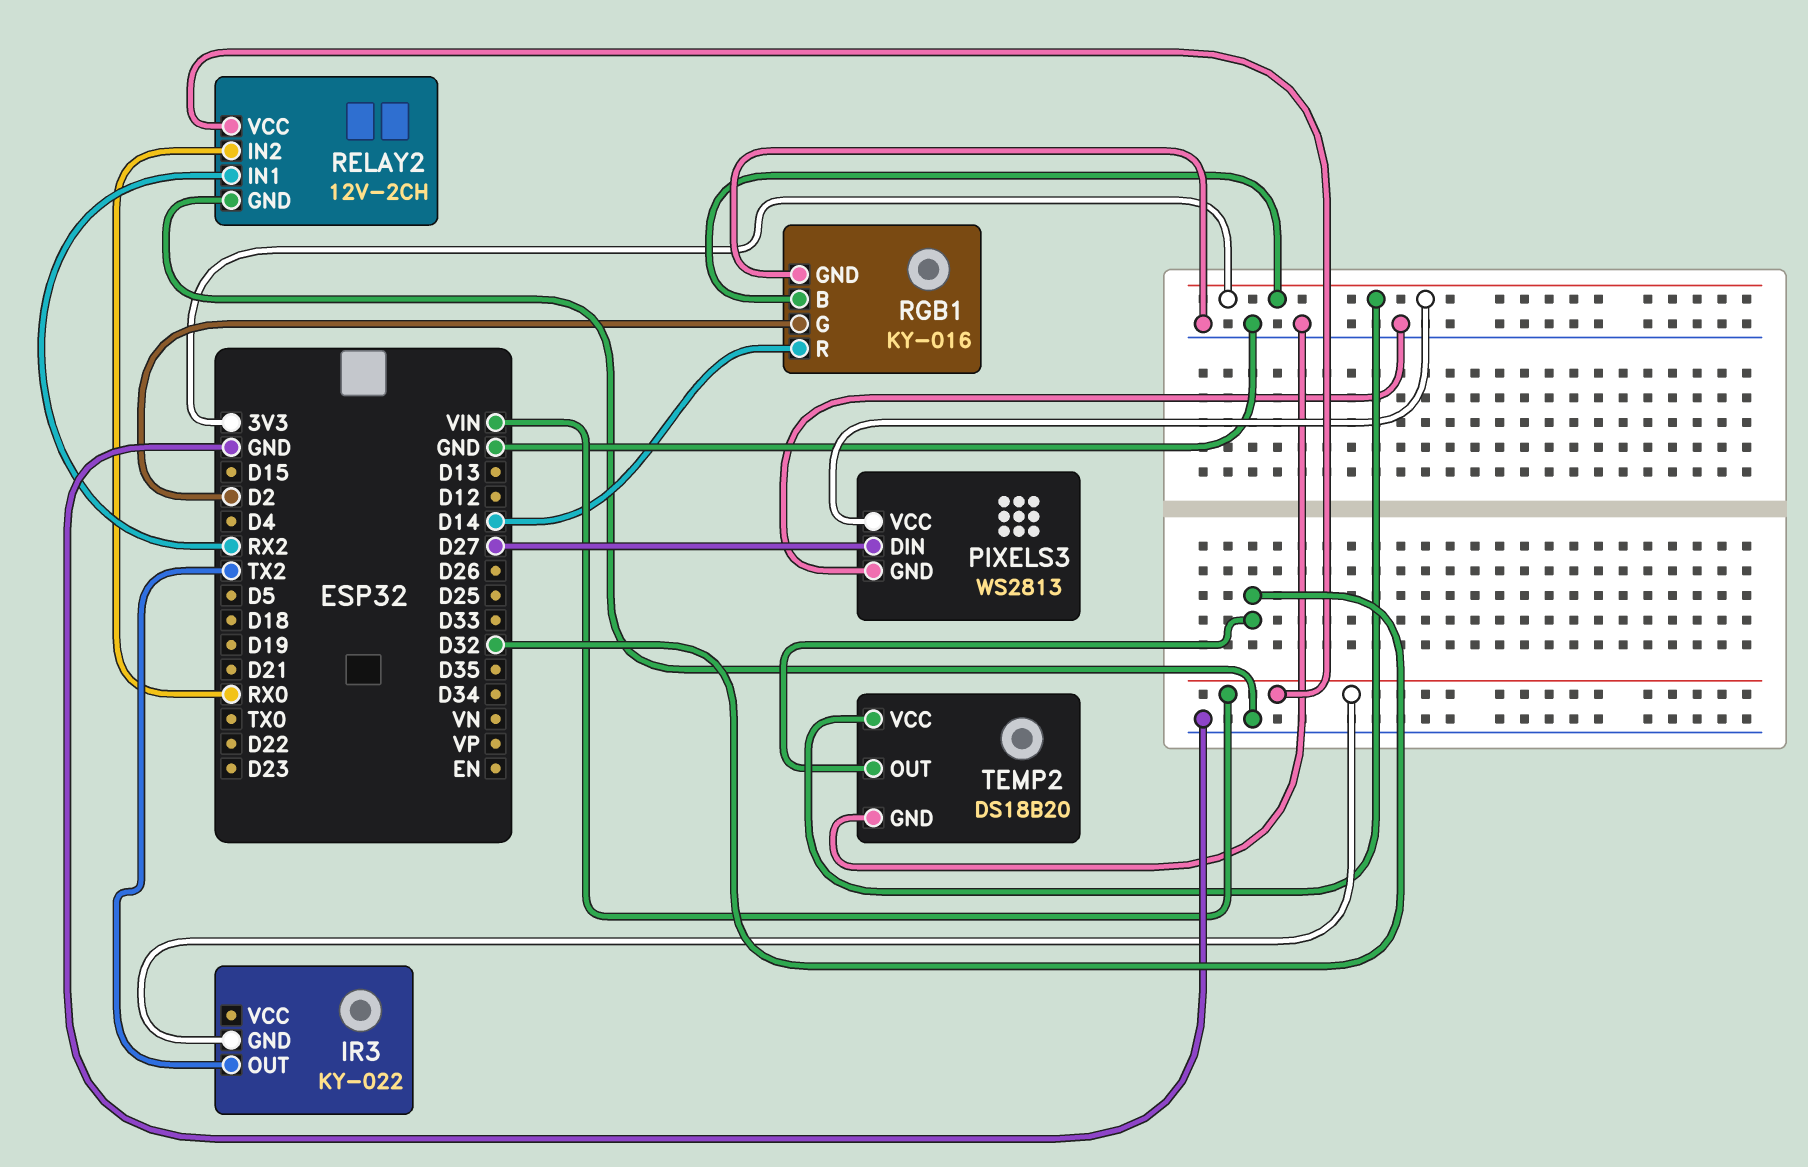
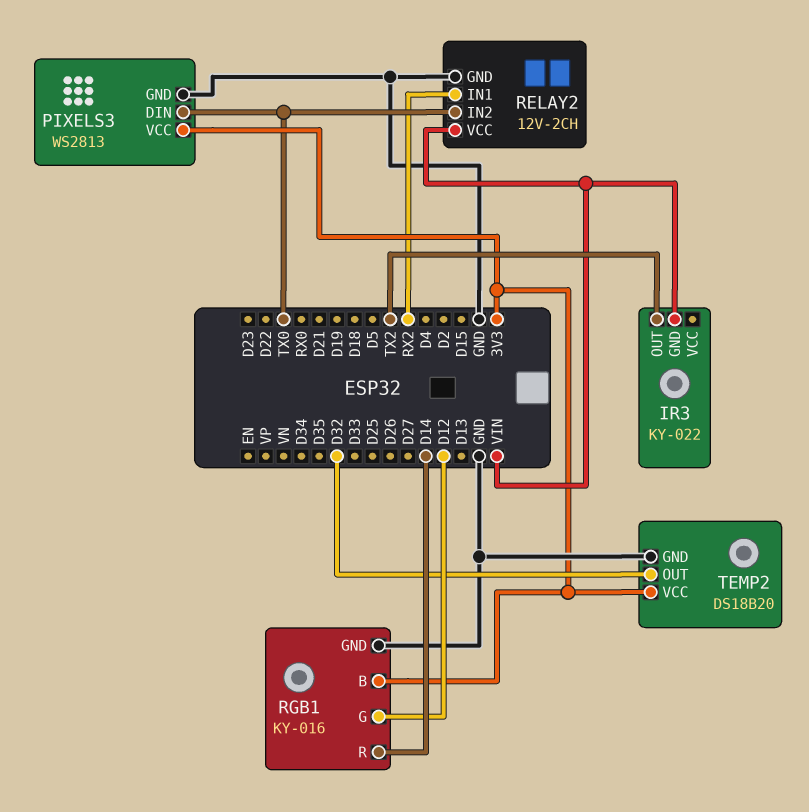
PIXELS3 pin DIN: D27 -> TX0
RELAY2 pin IN2: RX0 -> TX0
RGB1 pin G: D2 -> D12

